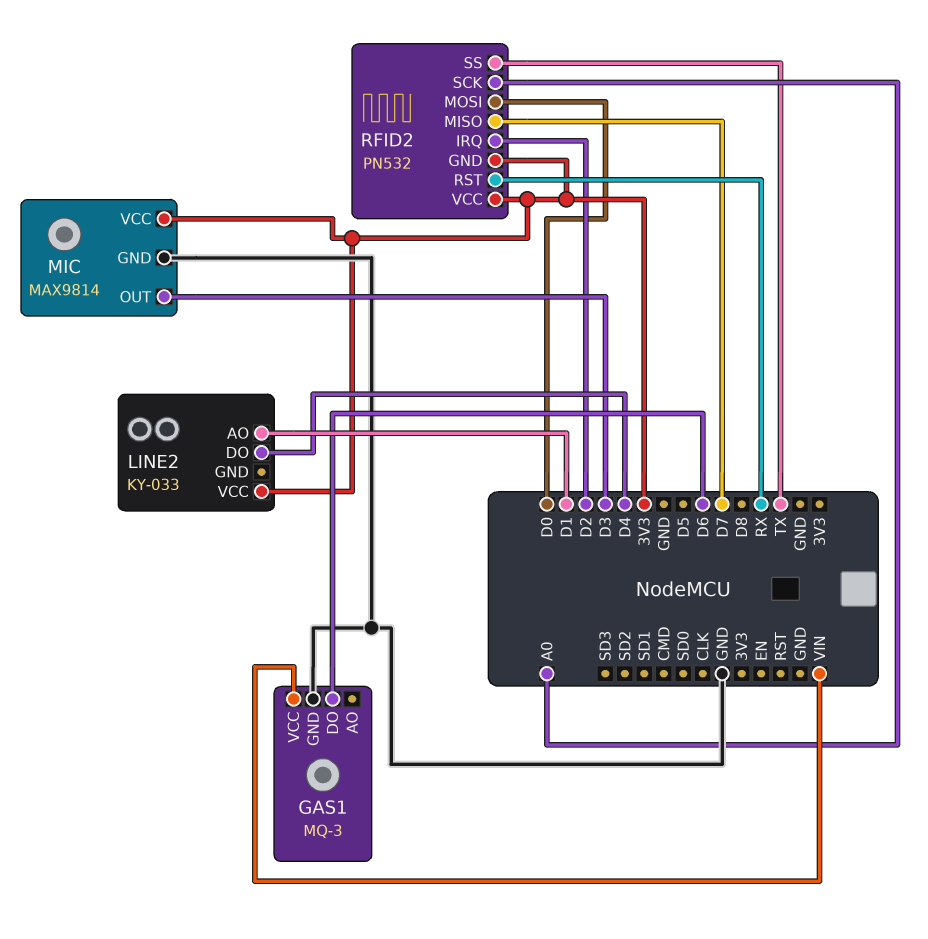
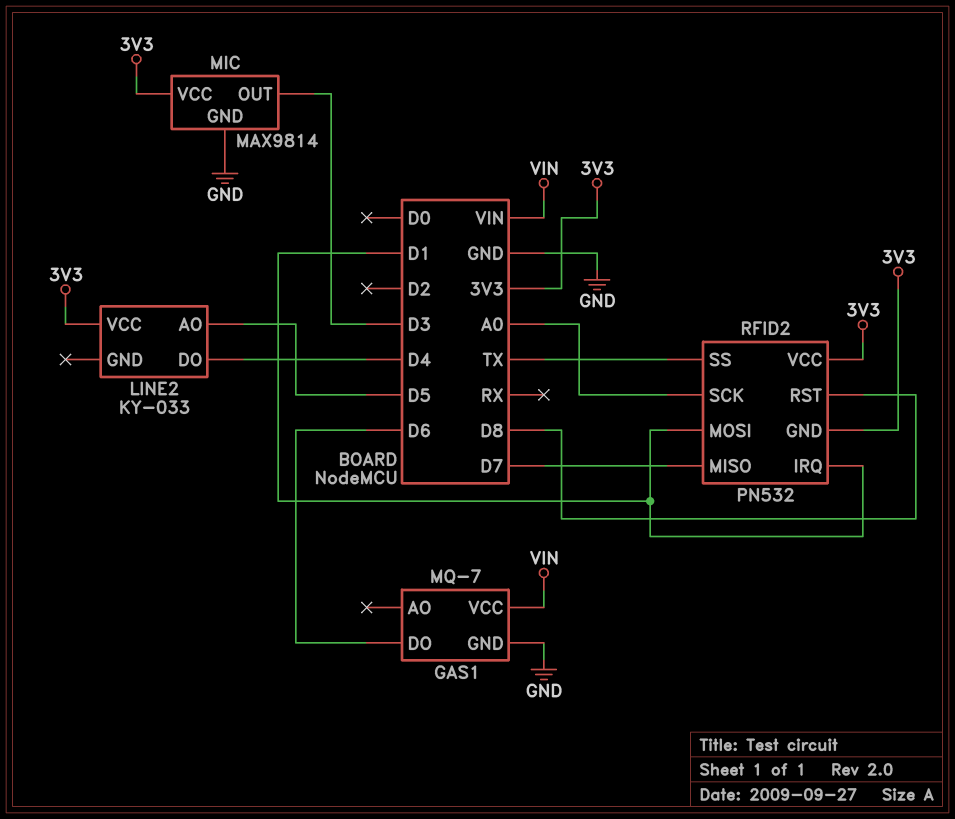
GAS1: MQ-3 -> MQ-7
LINE2 pin AO: D1 -> D5
RFID2 pin IRQ: D2 -> D1
RFID2 pin MOSI: D0 -> D1
RFID2 pin RST: RX -> D8

